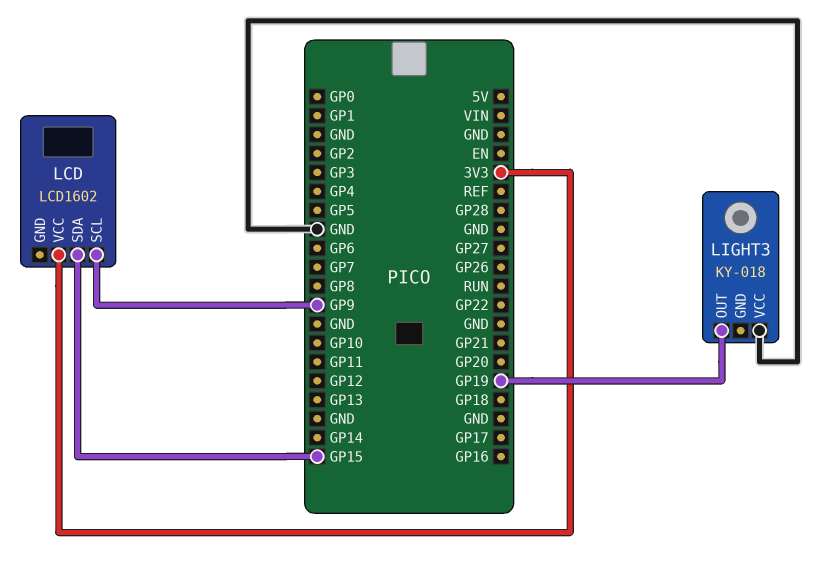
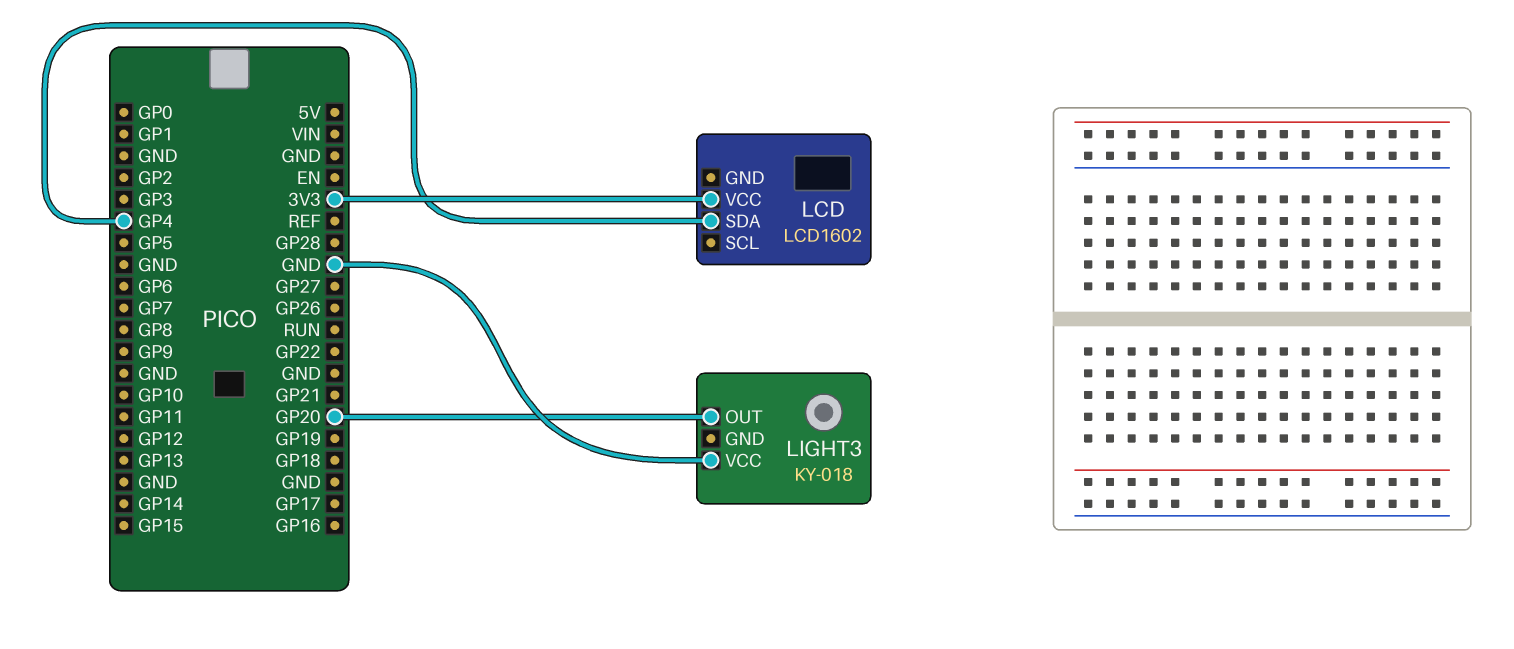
LCD pin SCL: GP9 -> none
LCD pin SDA: GP15 -> GP4
LIGHT3 pin OUT: GP19 -> GP20

